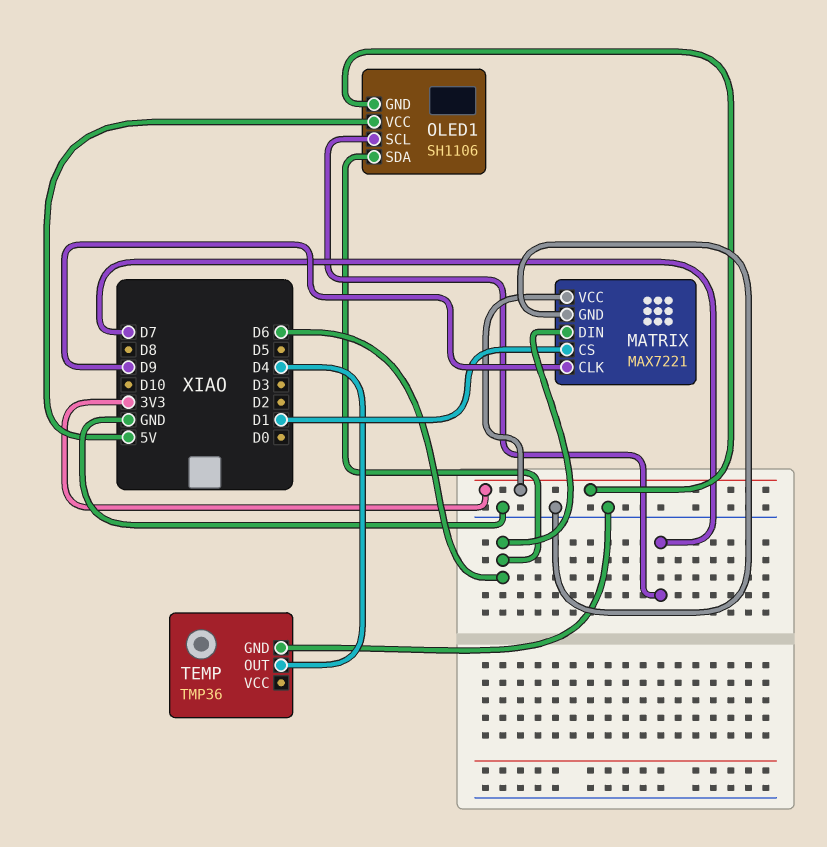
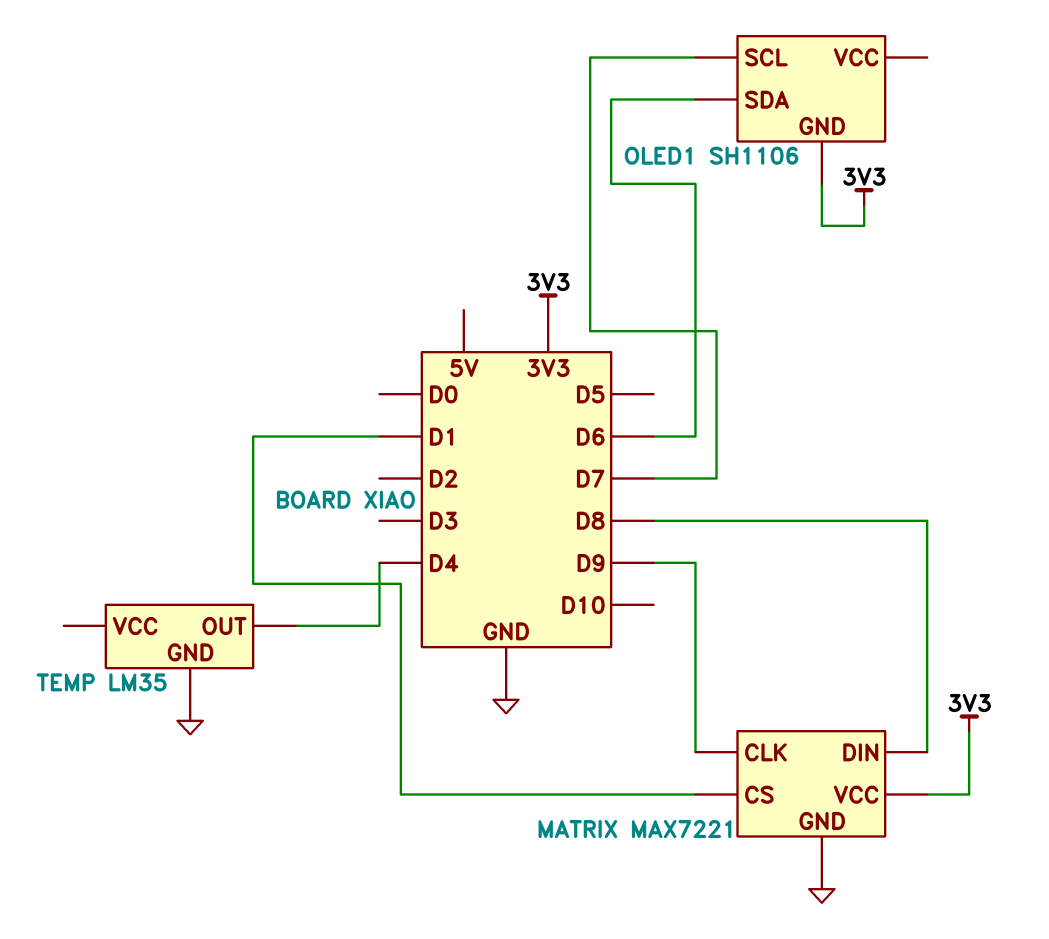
MATRIX pin DIN: D6 -> D8
OLED1 pin VCC: 5V -> none
TEMP: TMP36 -> LM35

